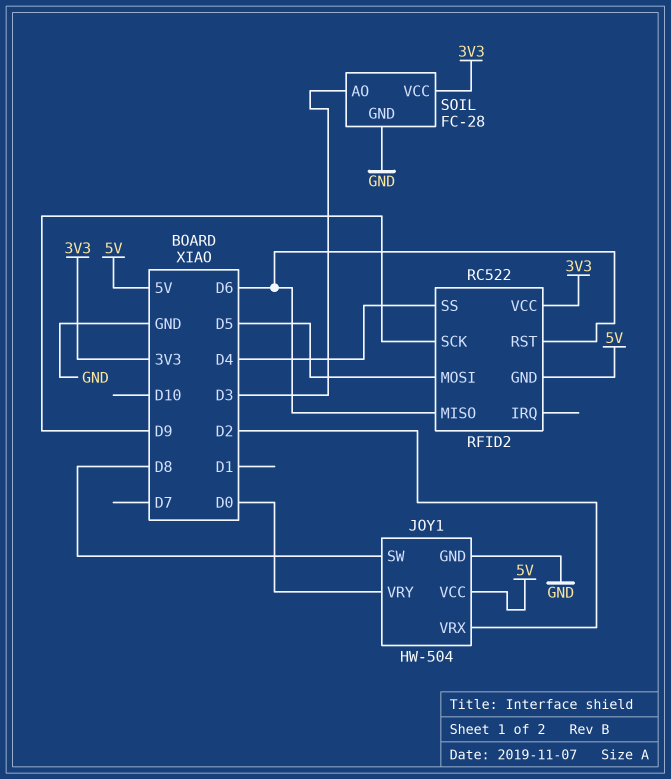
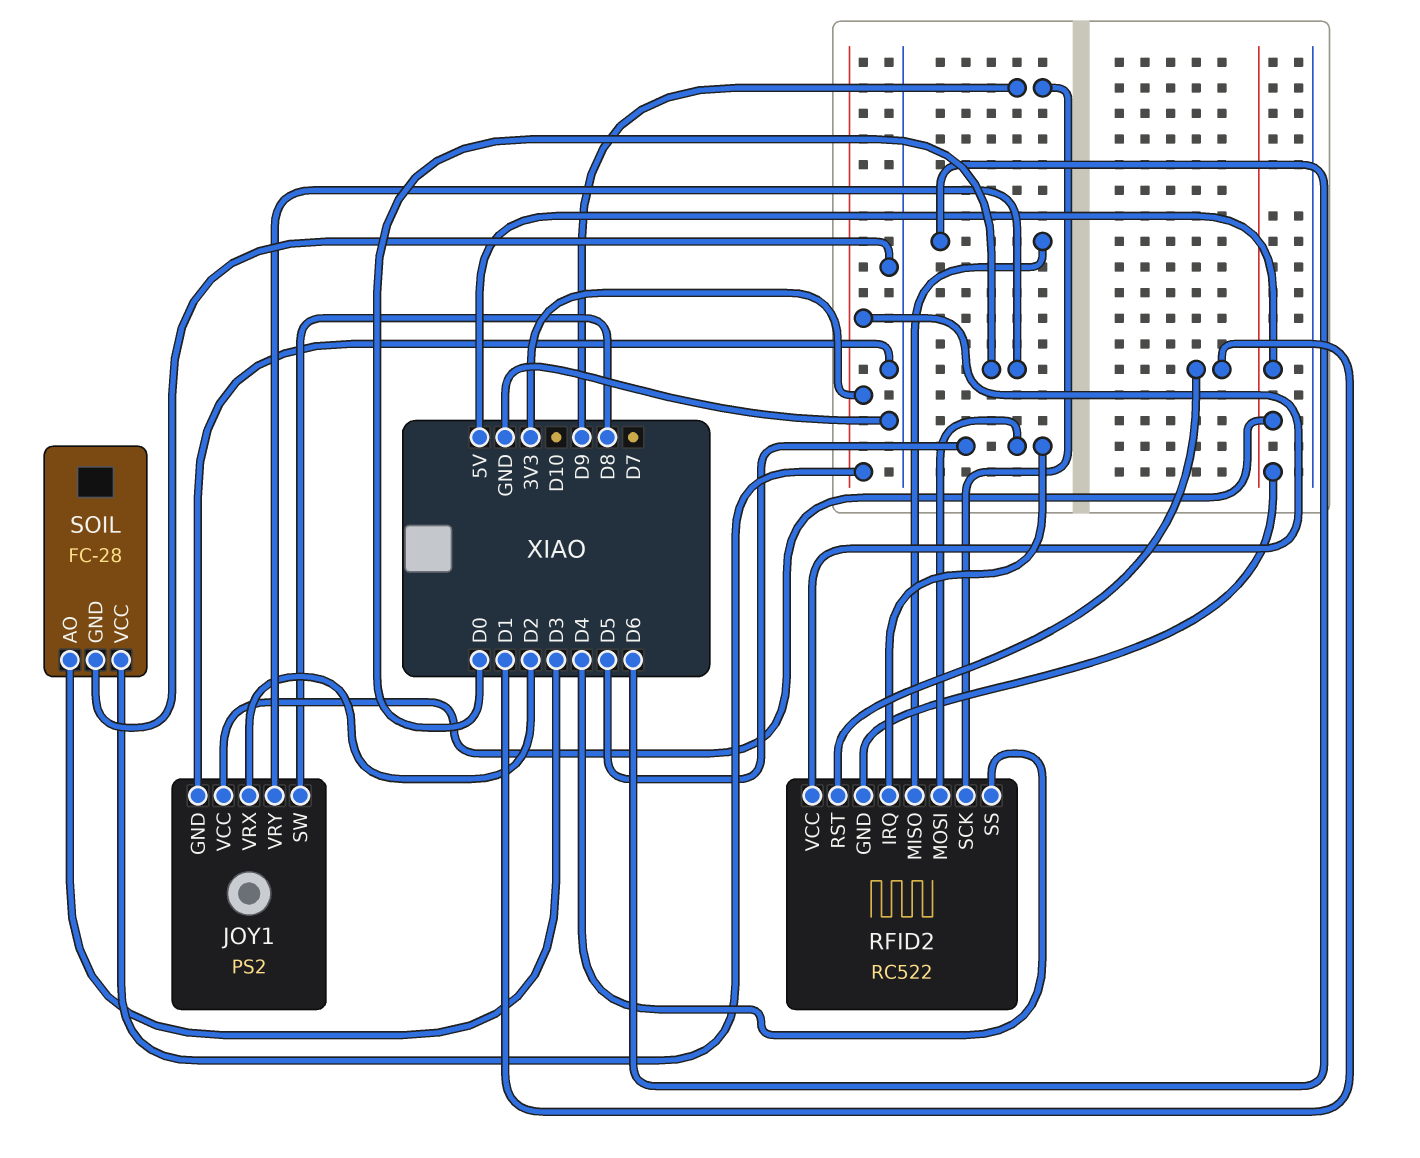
JOY1: HW-504 -> PS2
RFID2 pin IRQ: none -> D5
RFID2 pin RST: D6 -> D1

